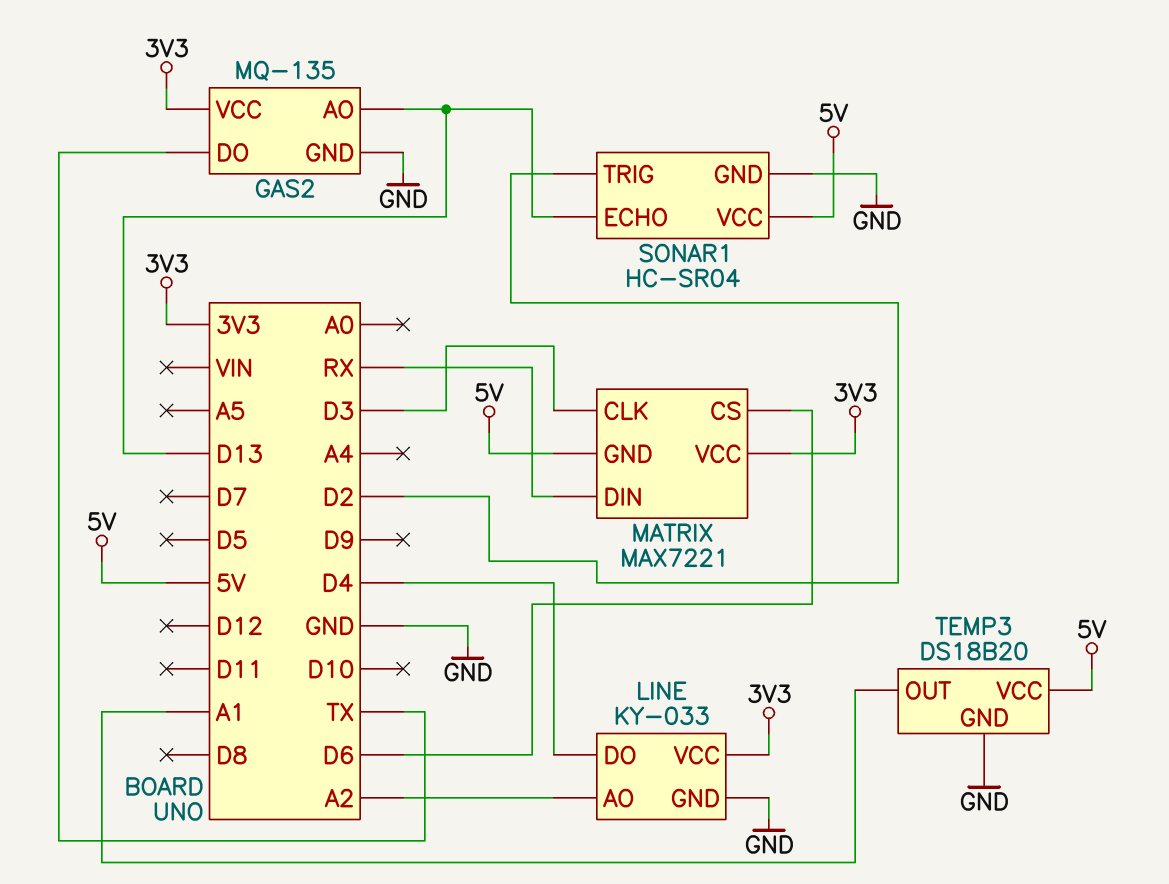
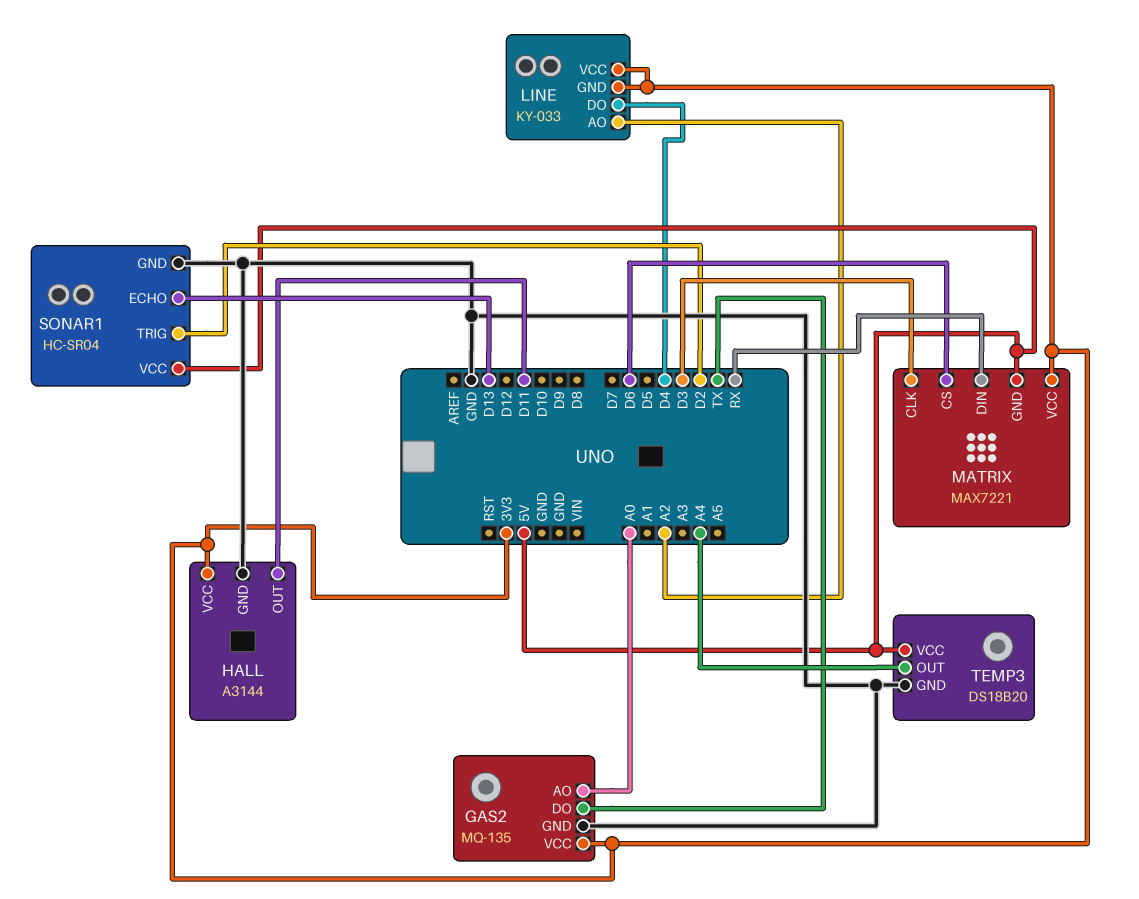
GAS2 pin AO: D13 -> A0
HALL: none -> A3144
HALL pin GND: none -> GND
HALL pin OUT: none -> D11
HALL pin VCC: none -> 3V3
LINE pin GND: GND -> 3V3
TEMP3 pin OUT: A1 -> A4

